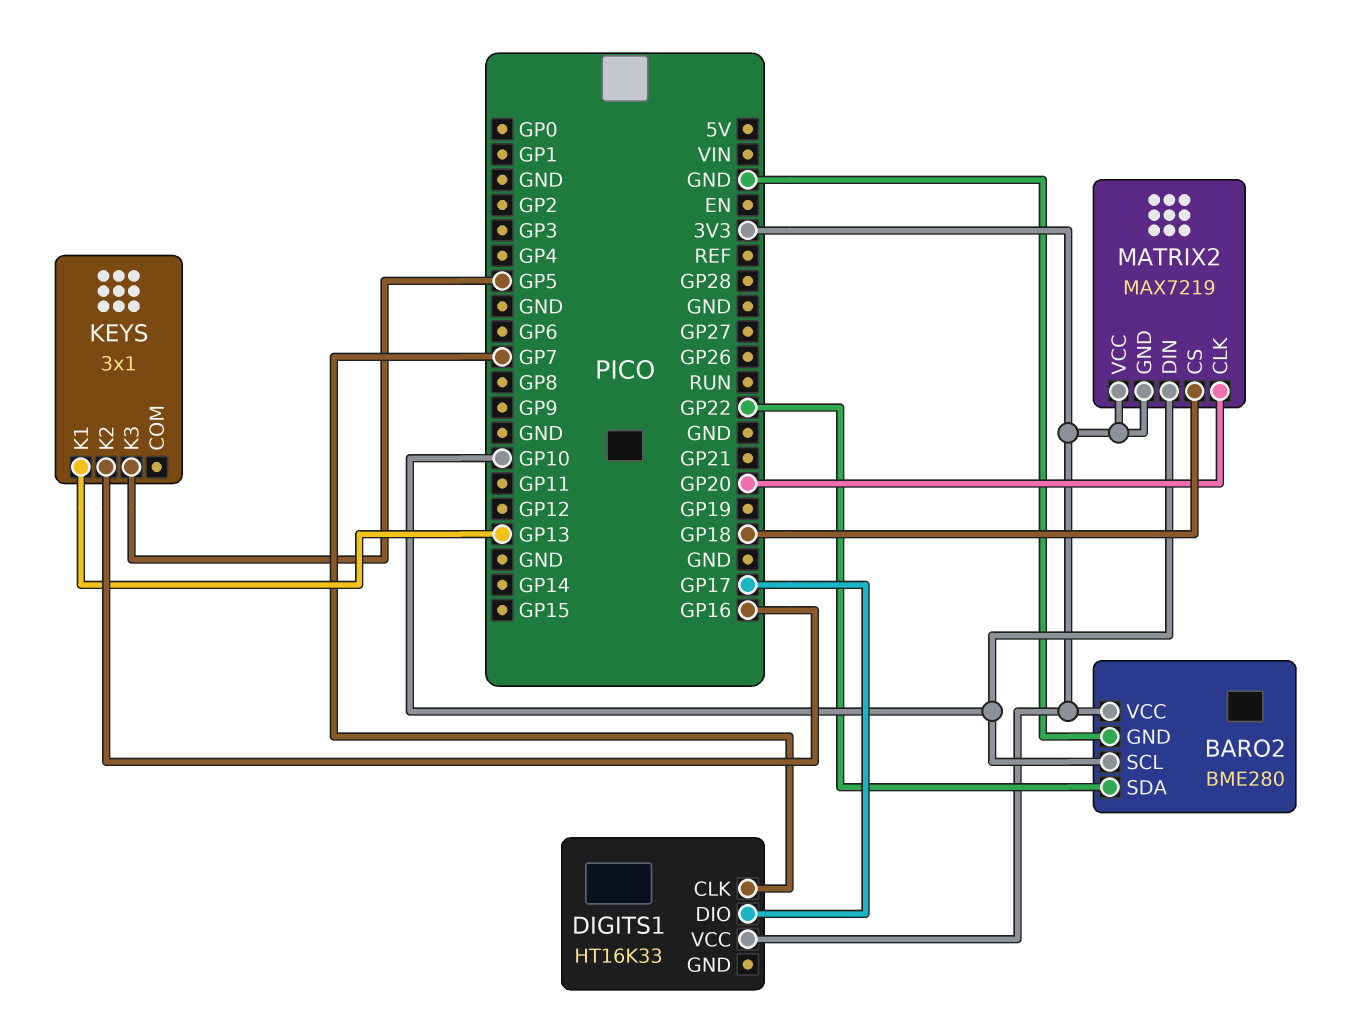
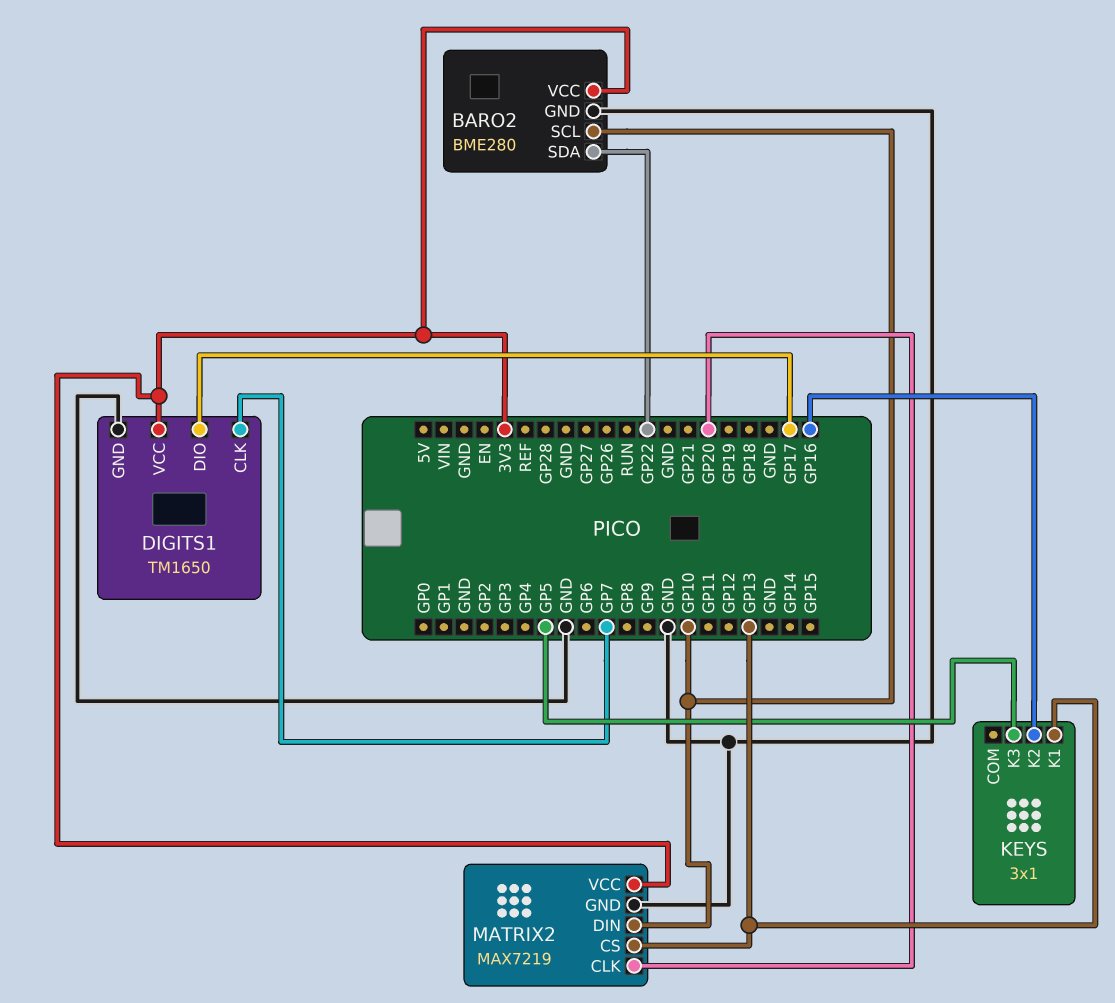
DIGITS1: HT16K33 -> TM1650
DIGITS1 pin GND: none -> GND
MATRIX2 pin CS: GP18 -> GP13
MATRIX2 pin GND: 3V3 -> GND

